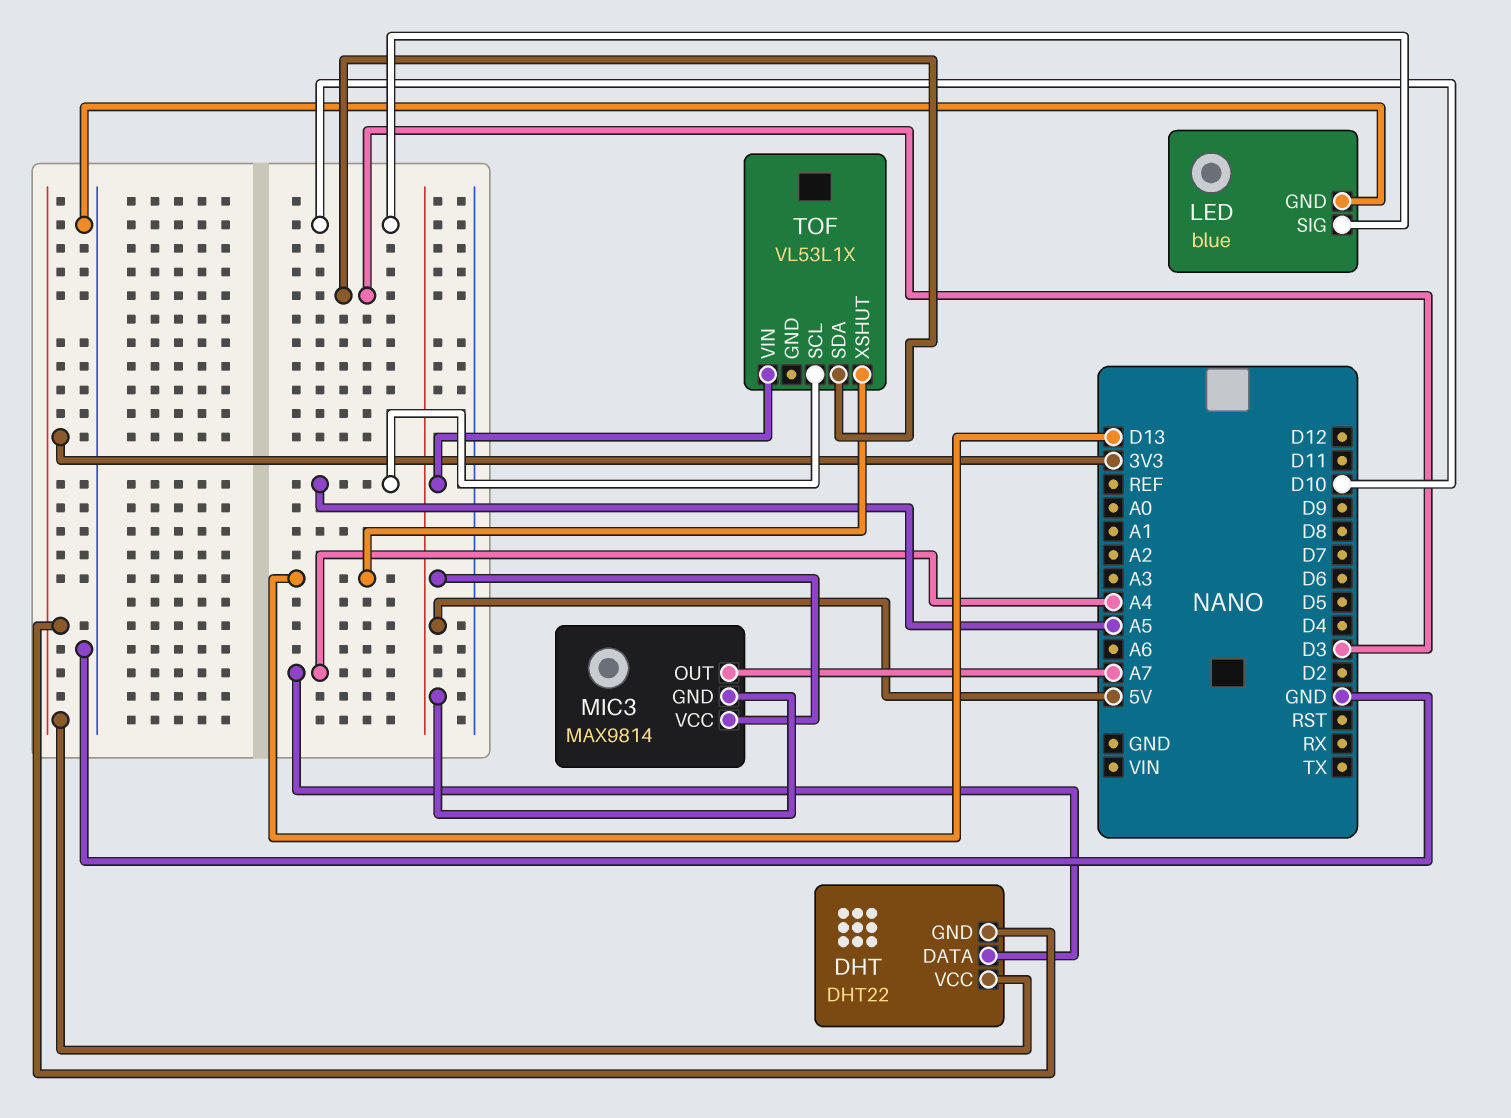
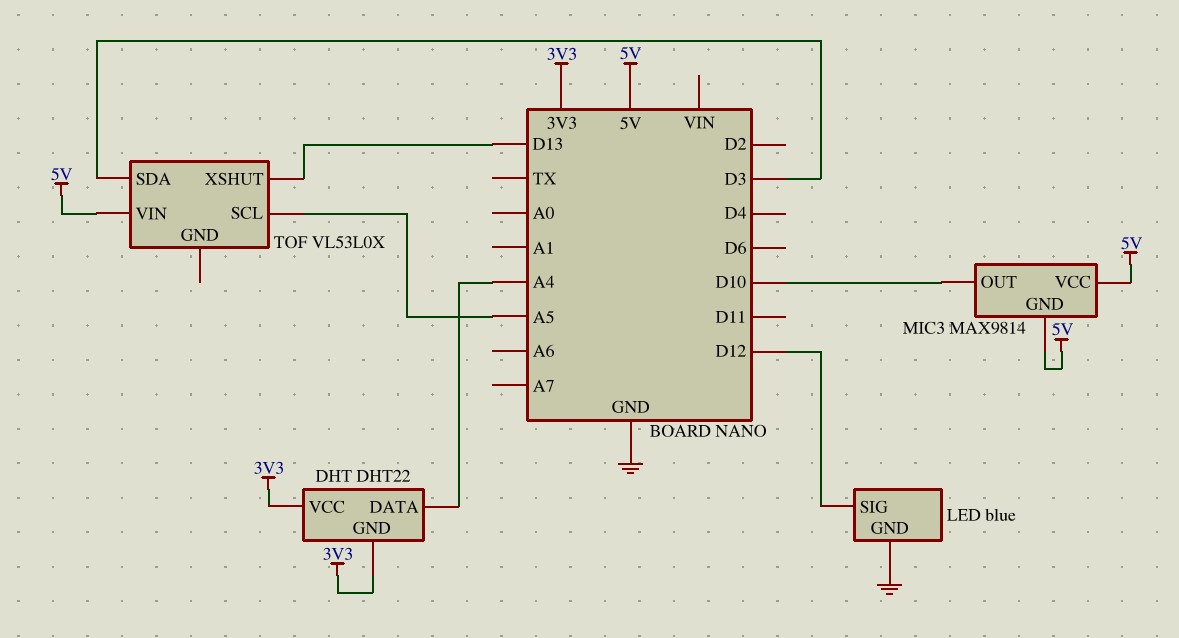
LED pin SIG: D10 -> D12
MIC3 pin OUT: A7 -> D10
TOF: VL53L1X -> VL53L0X

